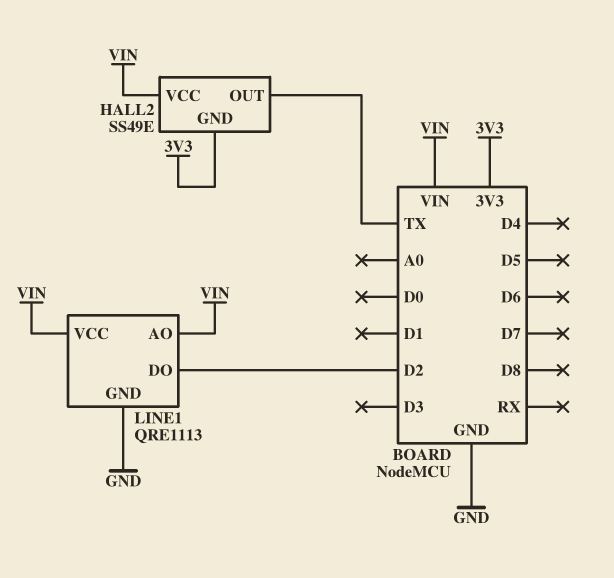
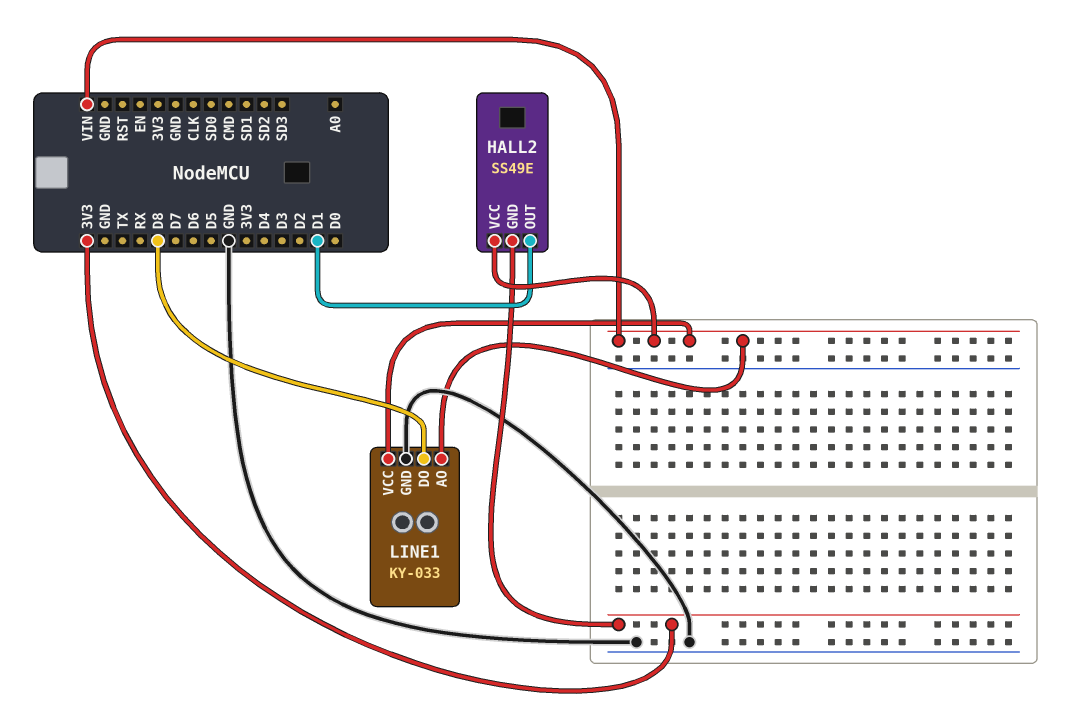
HALL2 pin OUT: TX -> D1
LINE1: QRE1113 -> KY-033
LINE1 pin DO: D2 -> D8

